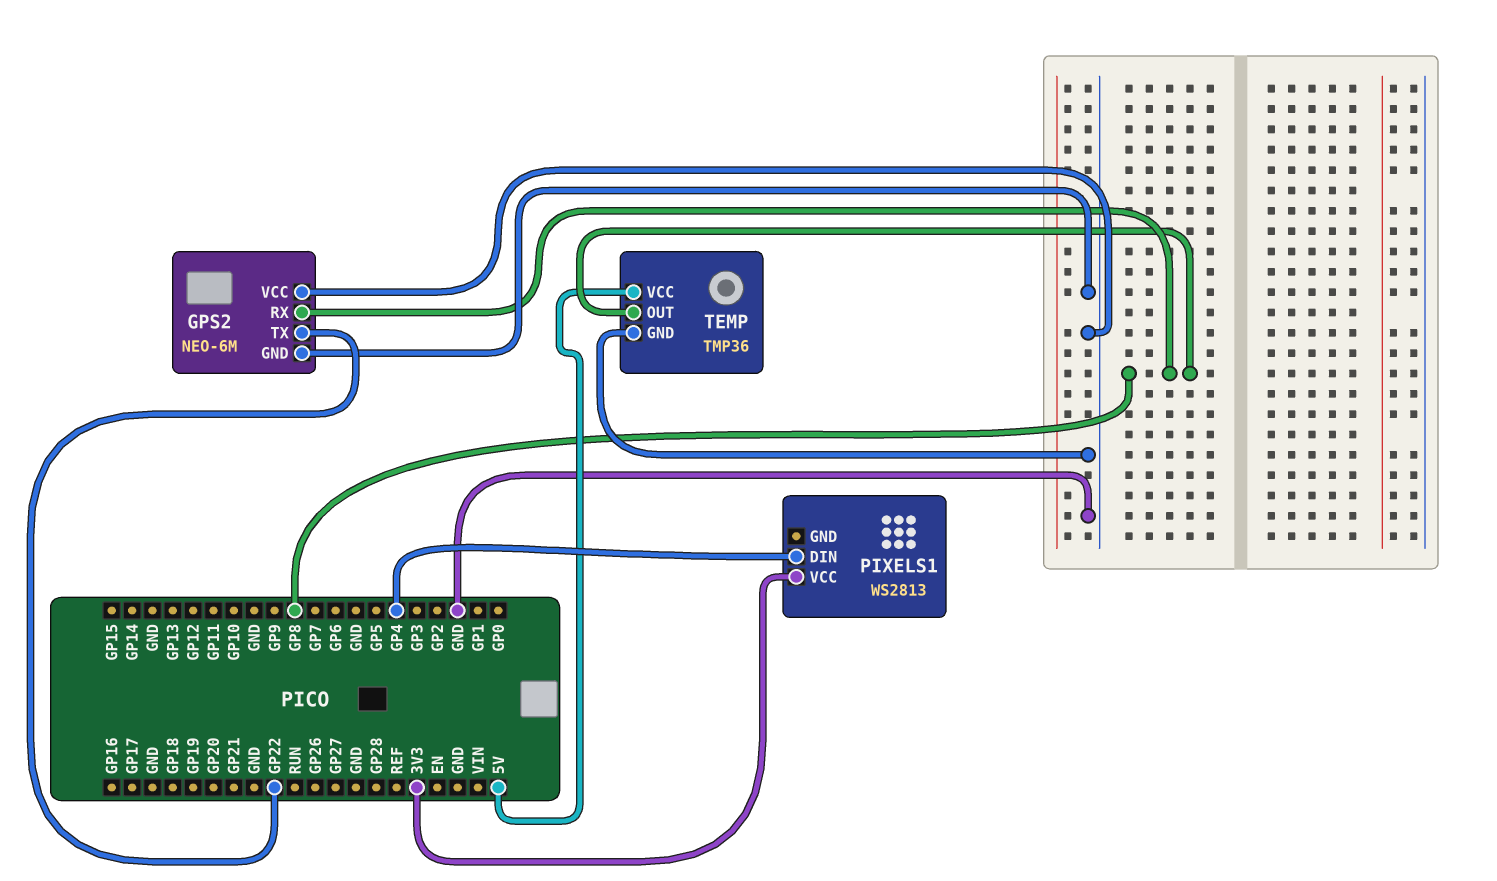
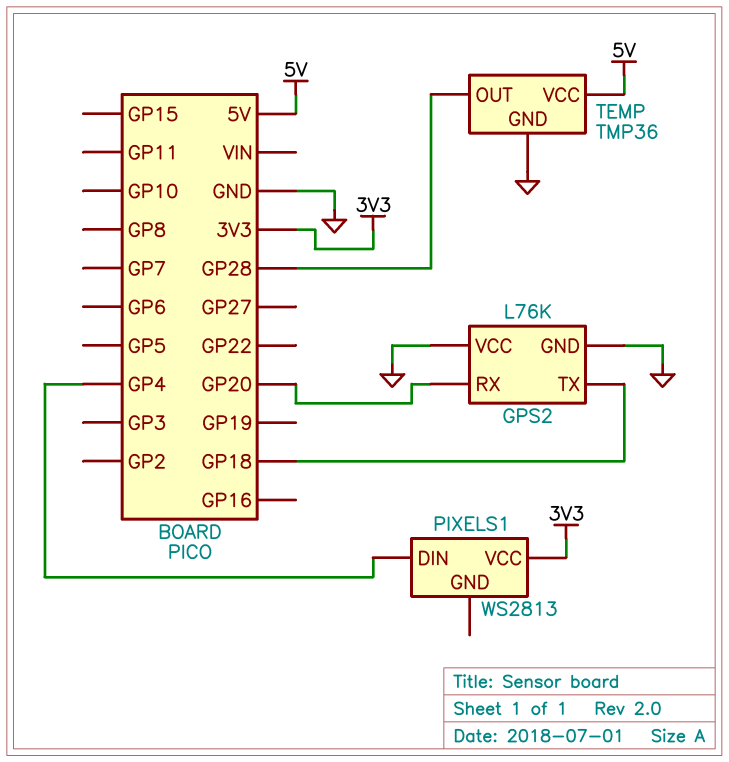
GPS2: NEO-6M -> L76K
GPS2 pin RX: GP8 -> GP20
GPS2 pin TX: GP22 -> GP18
TEMP pin OUT: GP8 -> GP28

